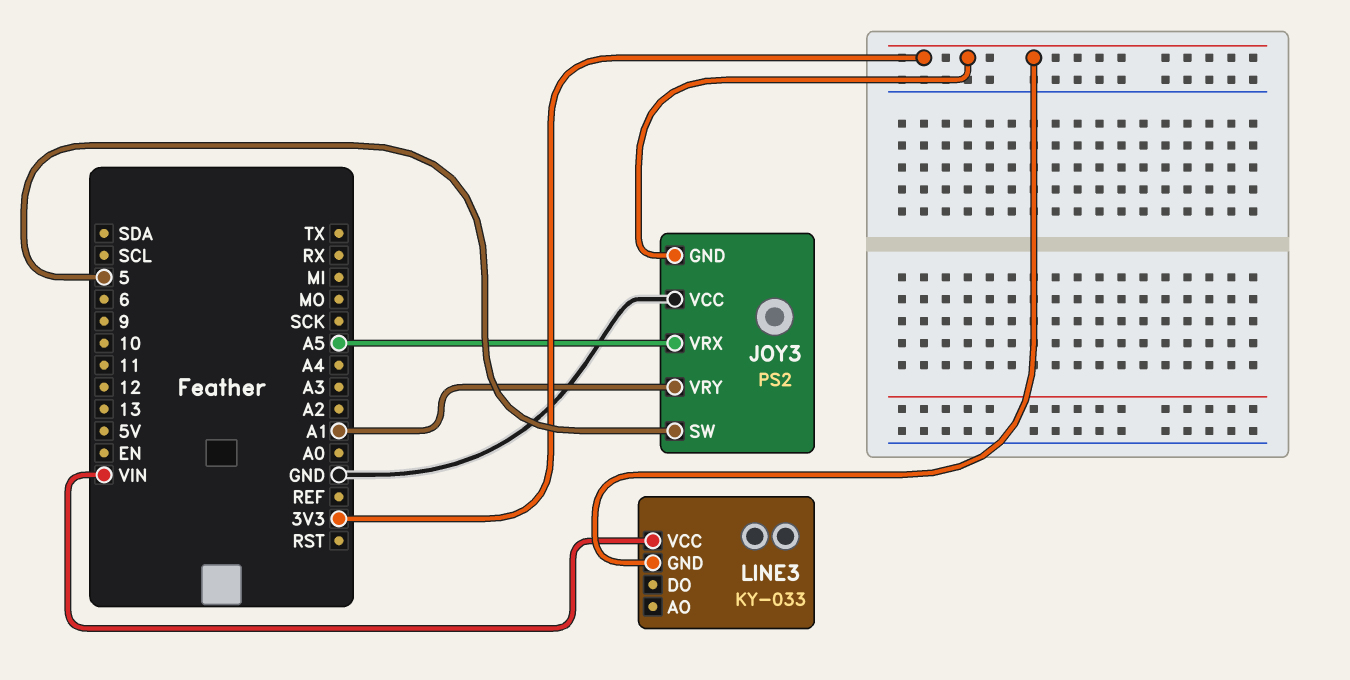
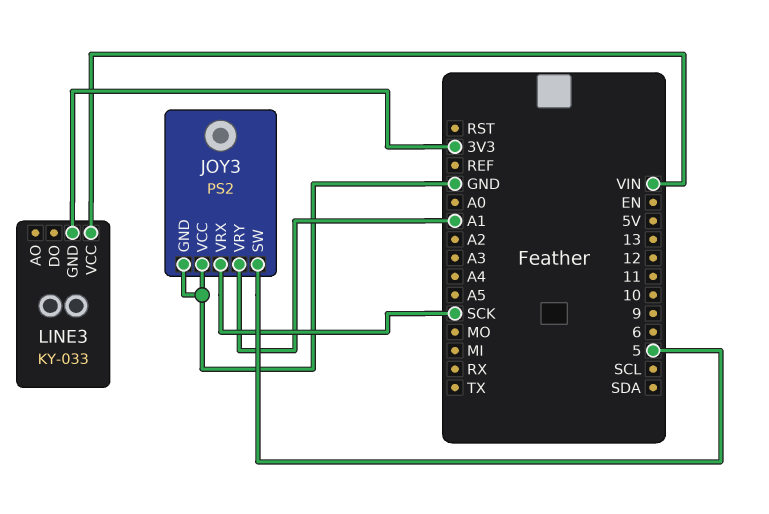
JOY3 pin GND: 3V3 -> GND
JOY3 pin VRX: A5 -> SCK

